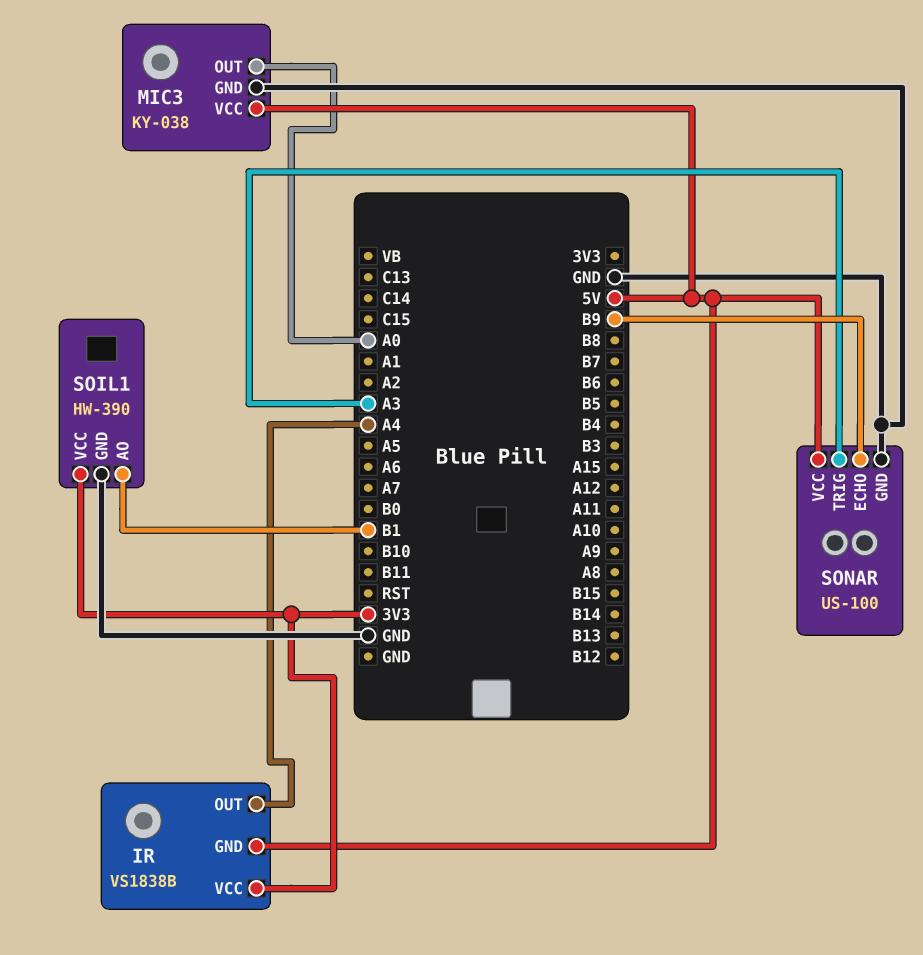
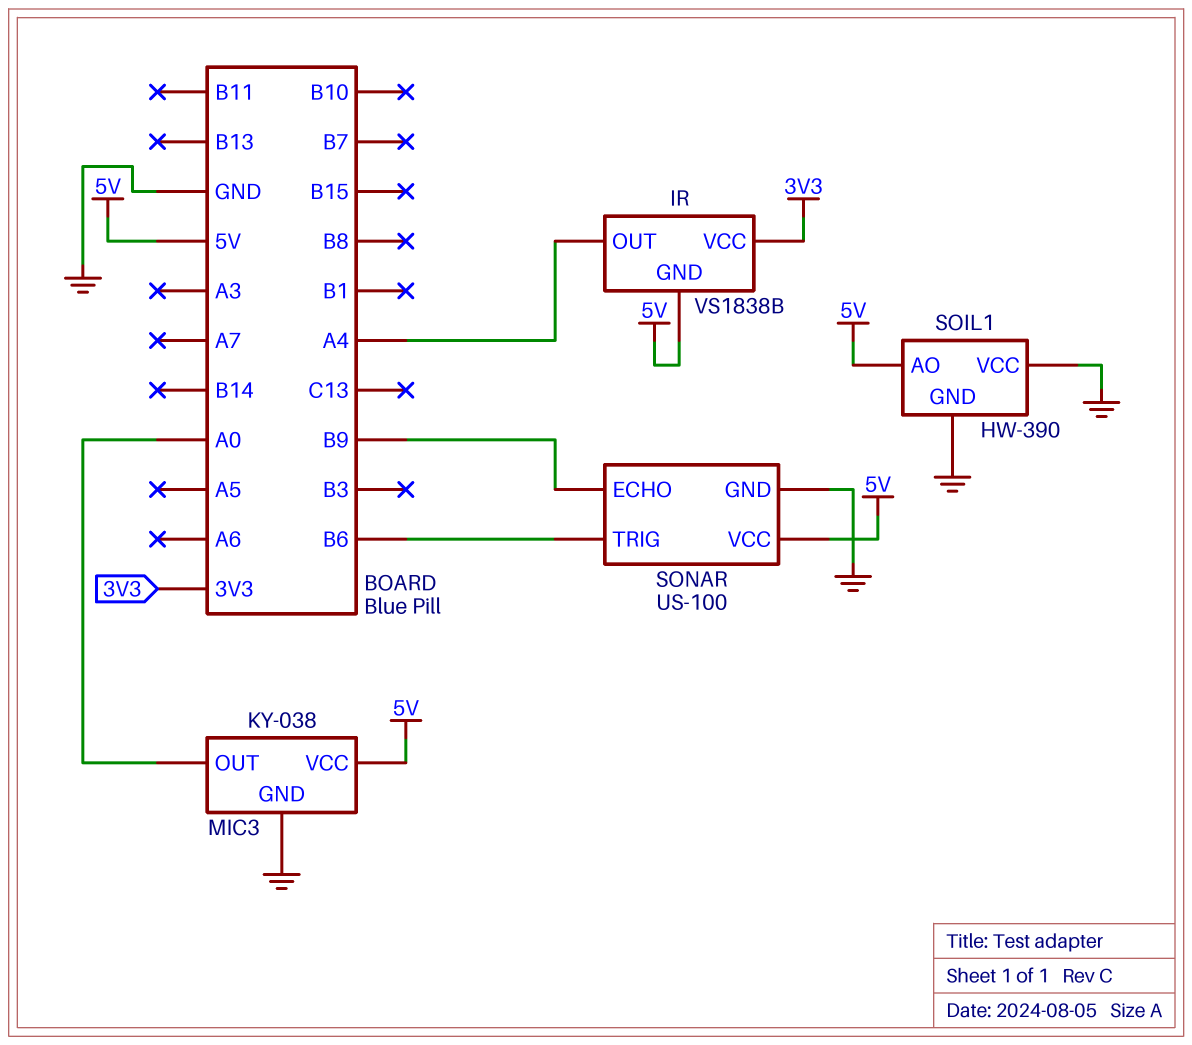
SOIL1 pin AO: B1 -> 5V
SOIL1 pin VCC: 3V3 -> GND
SONAR pin TRIG: A3 -> B6

